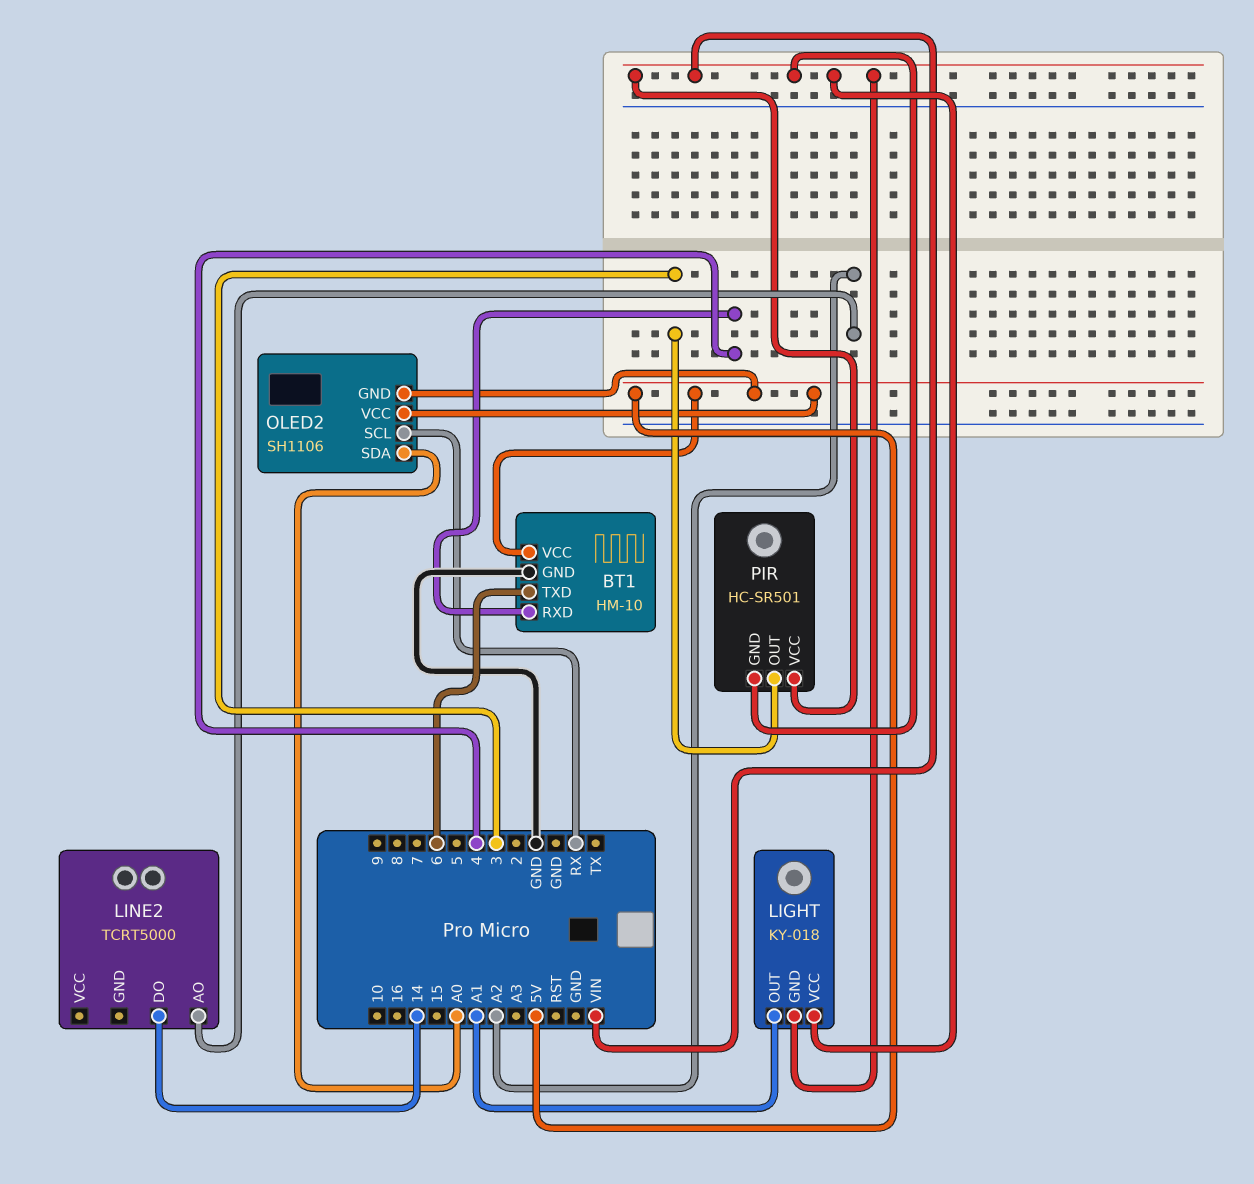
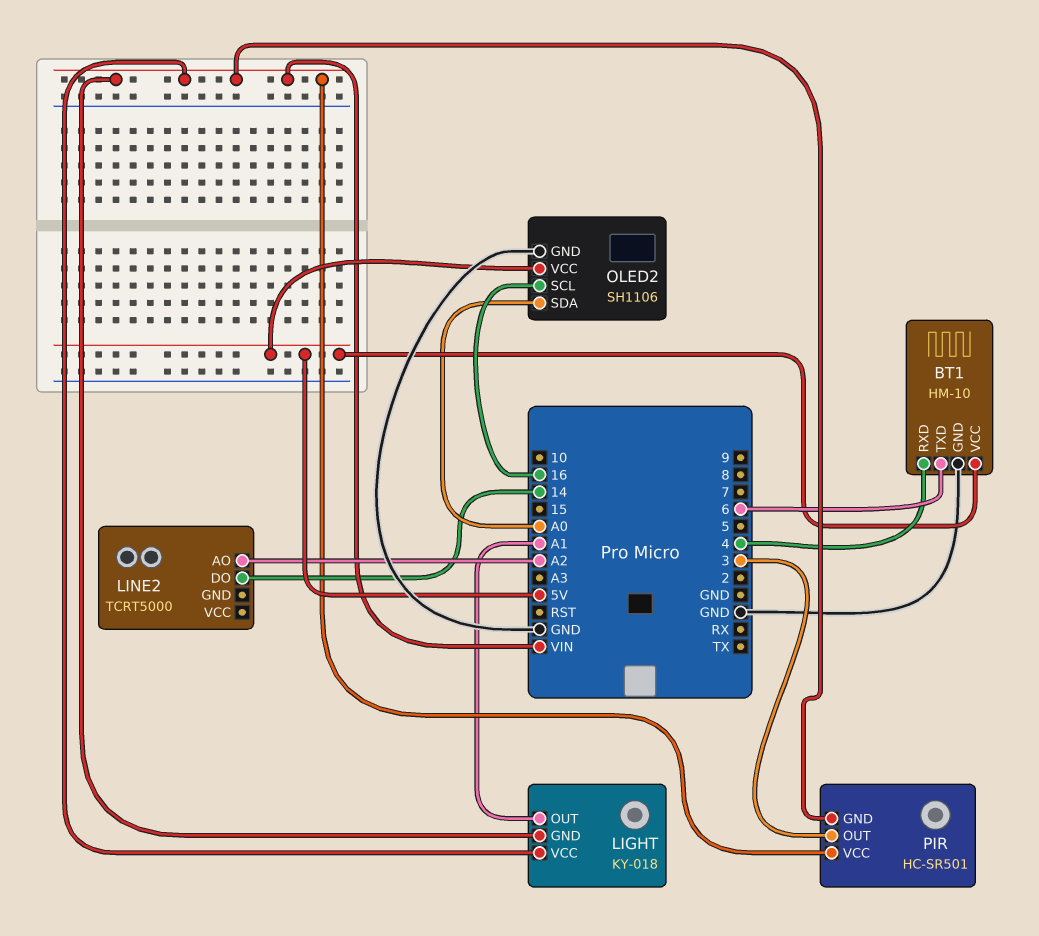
OLED2 pin GND: 5V -> GND
OLED2 pin SCL: RX -> 16

